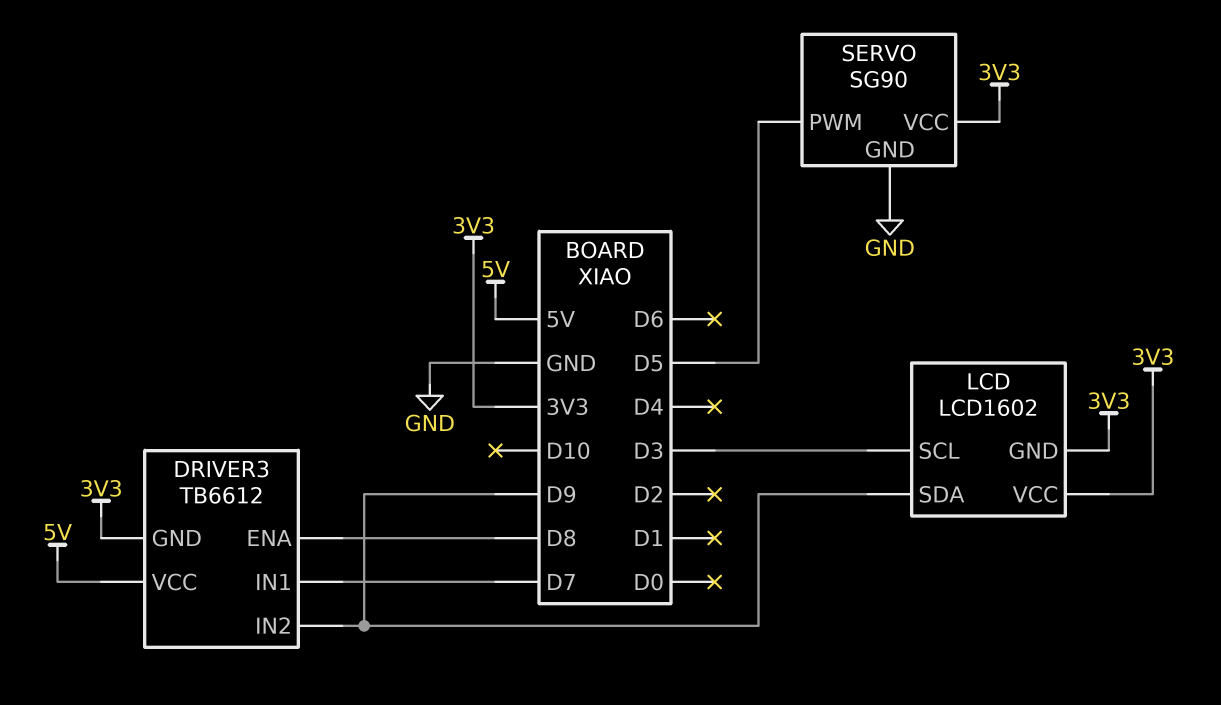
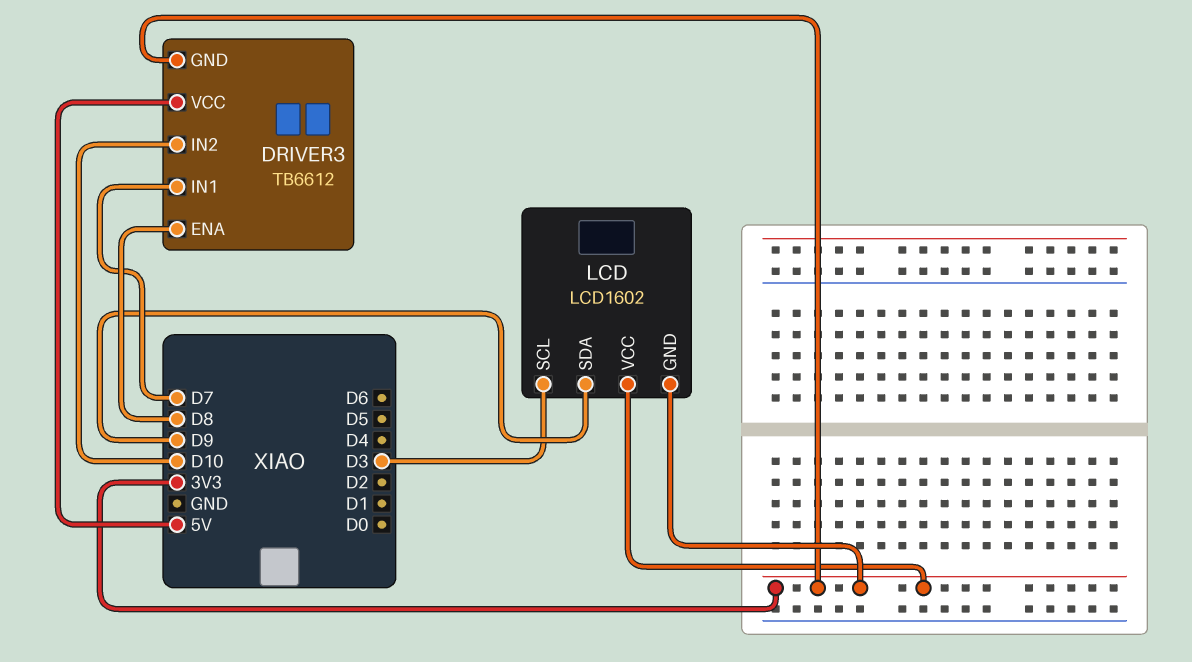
DRIVER3 pin IN2: D9 -> D10
SERVO: SG90 -> none
SERVO pin GND: GND -> none
SERVO pin PWM: D5 -> none
SERVO pin VCC: 3V3 -> none

